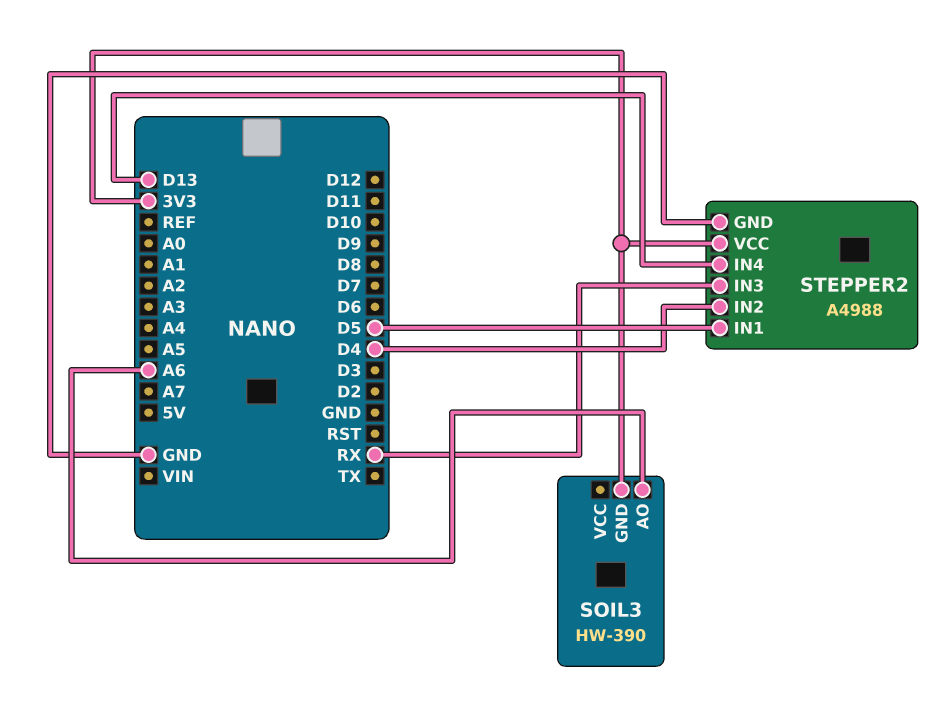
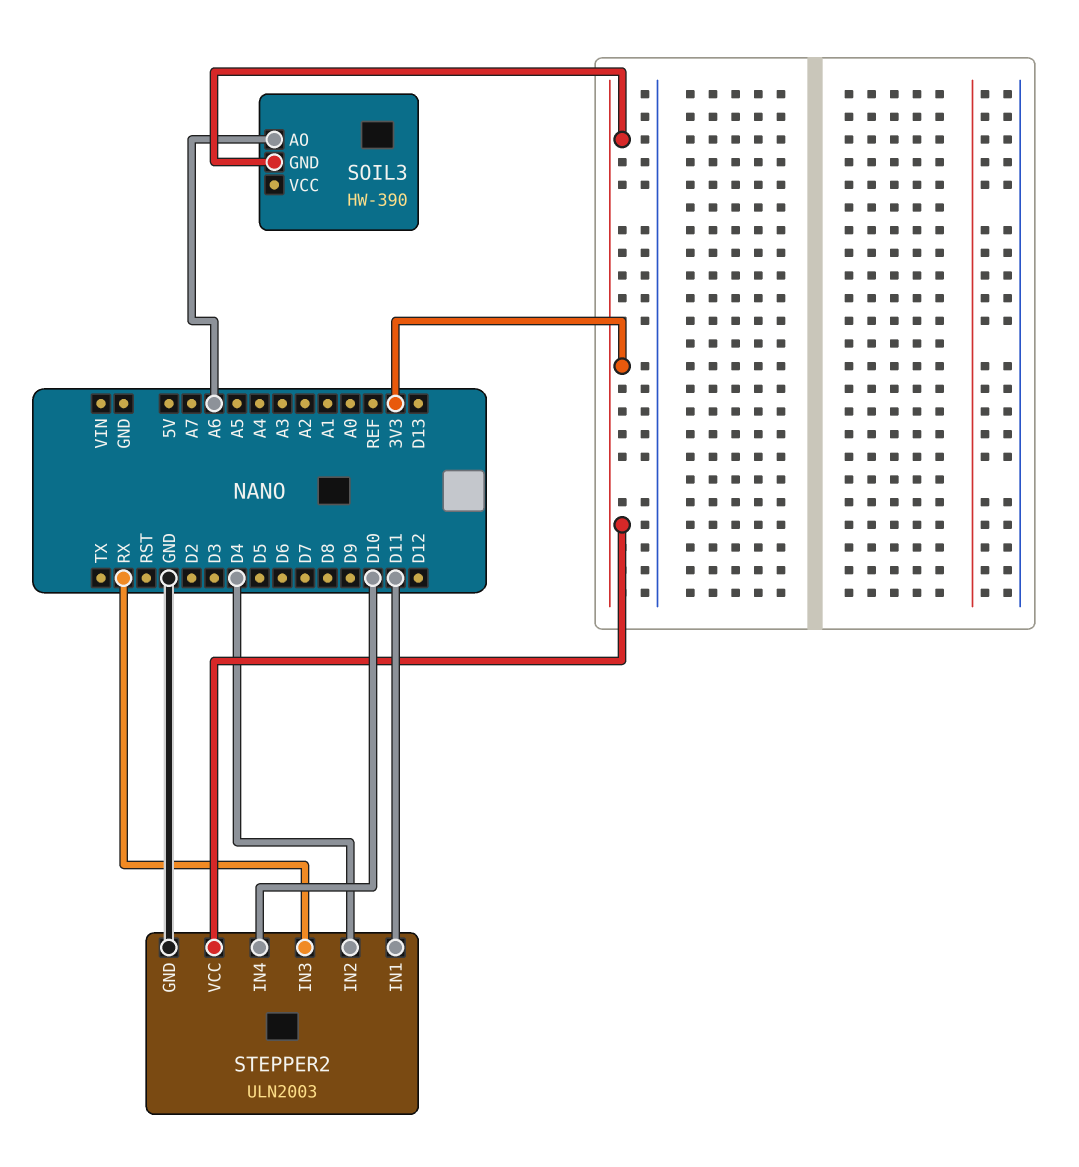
STEPPER2: A4988 -> ULN2003
STEPPER2 pin IN1: D5 -> D11
STEPPER2 pin IN4: D13 -> D10

